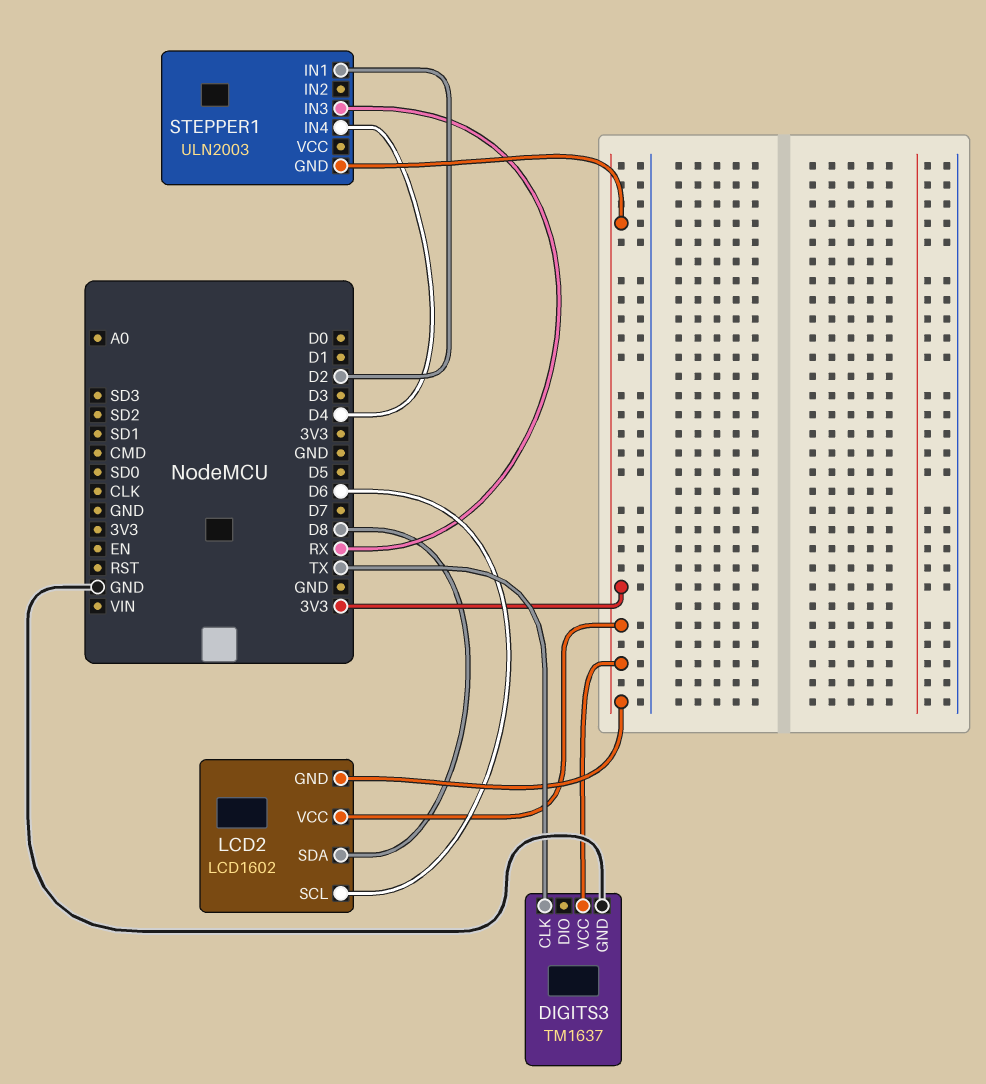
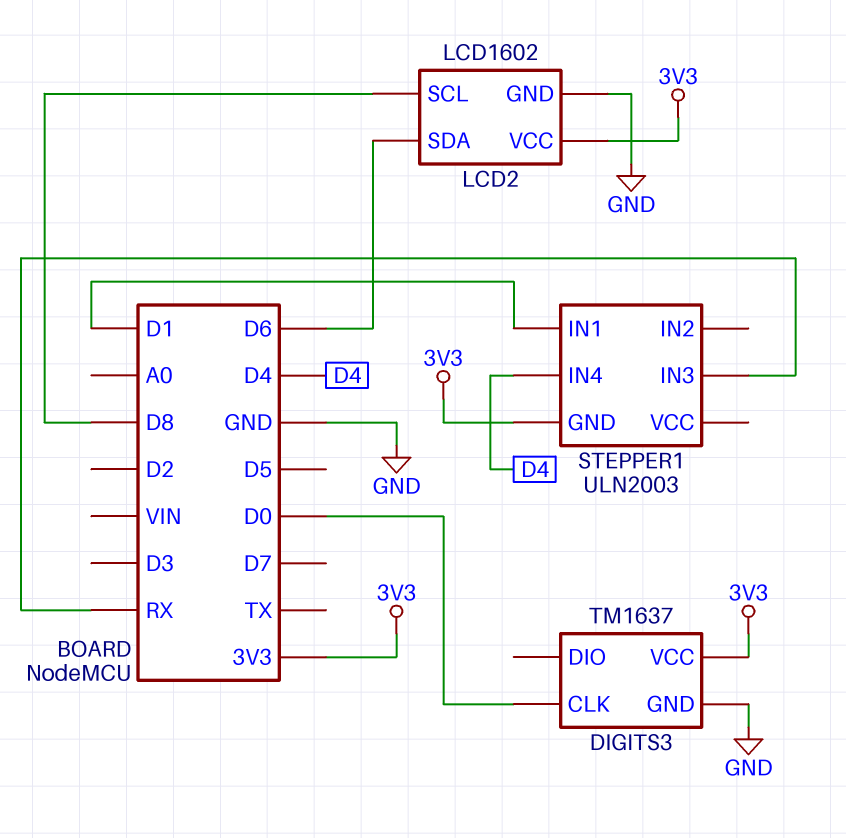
DIGITS3 pin CLK: TX -> D0
LCD2 pin GND: 3V3 -> GND
LCD2 pin SCL: D6 -> D8
LCD2 pin SDA: D8 -> D6
STEPPER1 pin IN1: D2 -> D1

